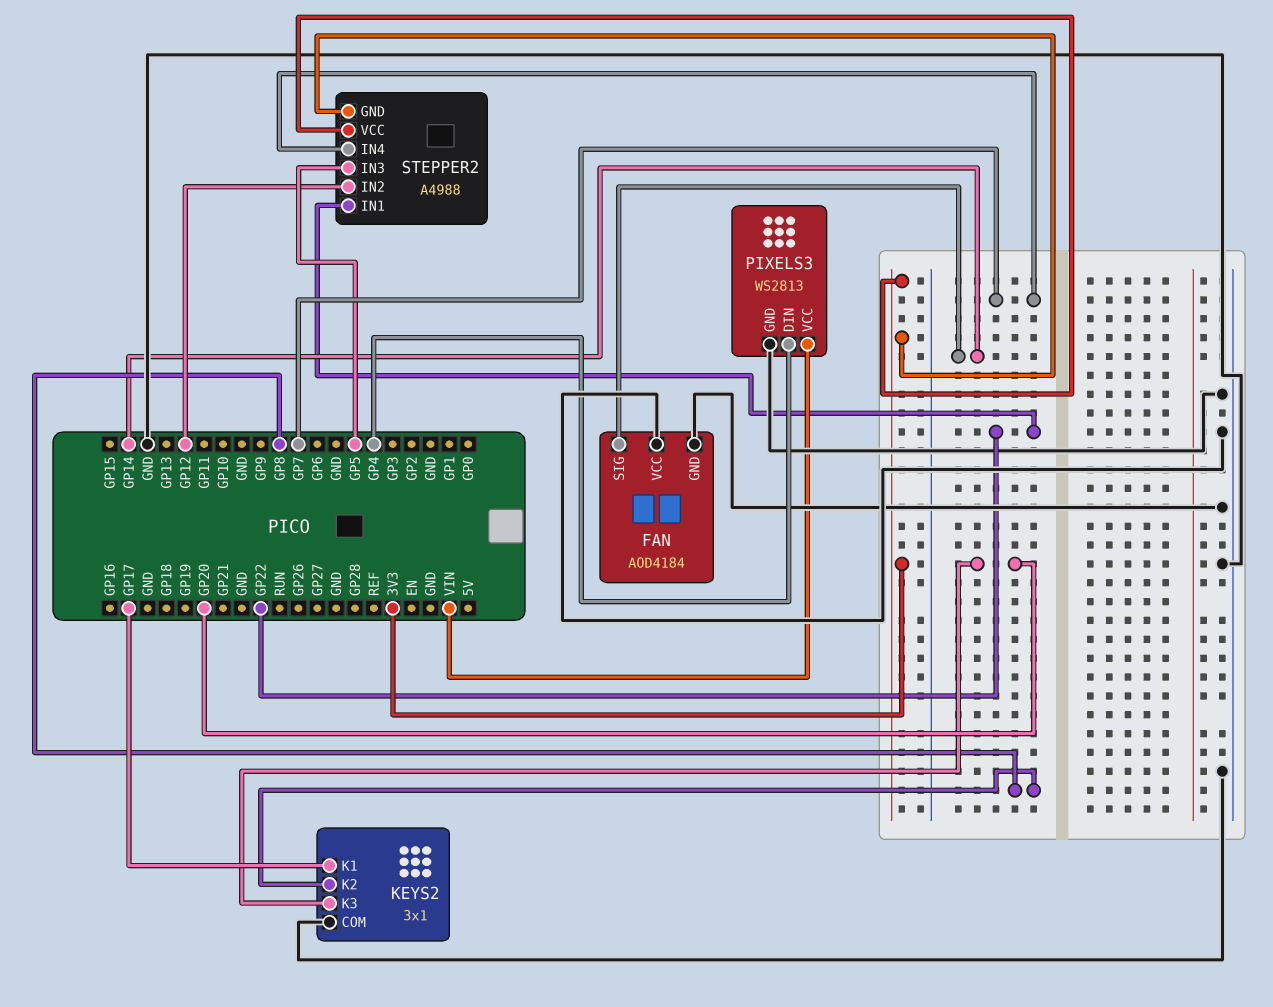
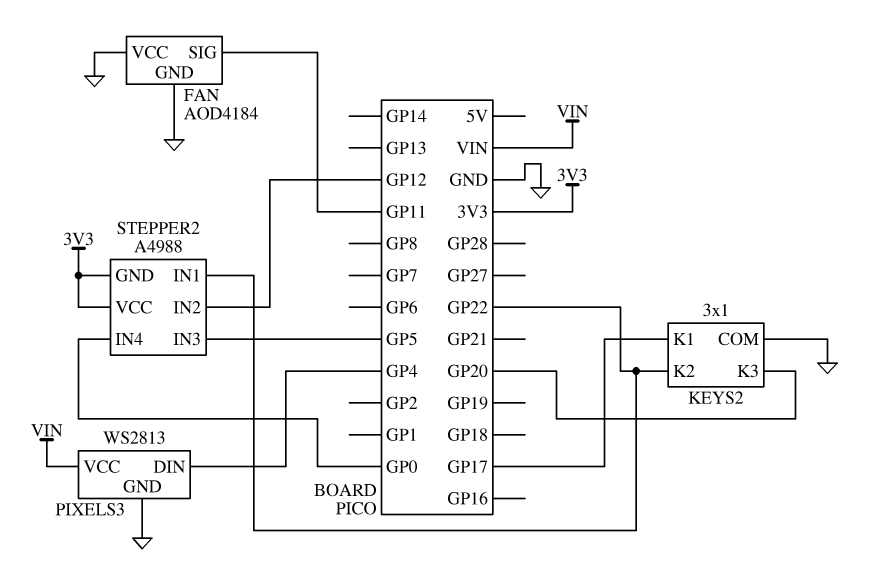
FAN pin SIG: GP14 -> GP11
KEYS2 pin K2: GP8 -> GP22
STEPPER2 pin IN4: GP7 -> GP0

